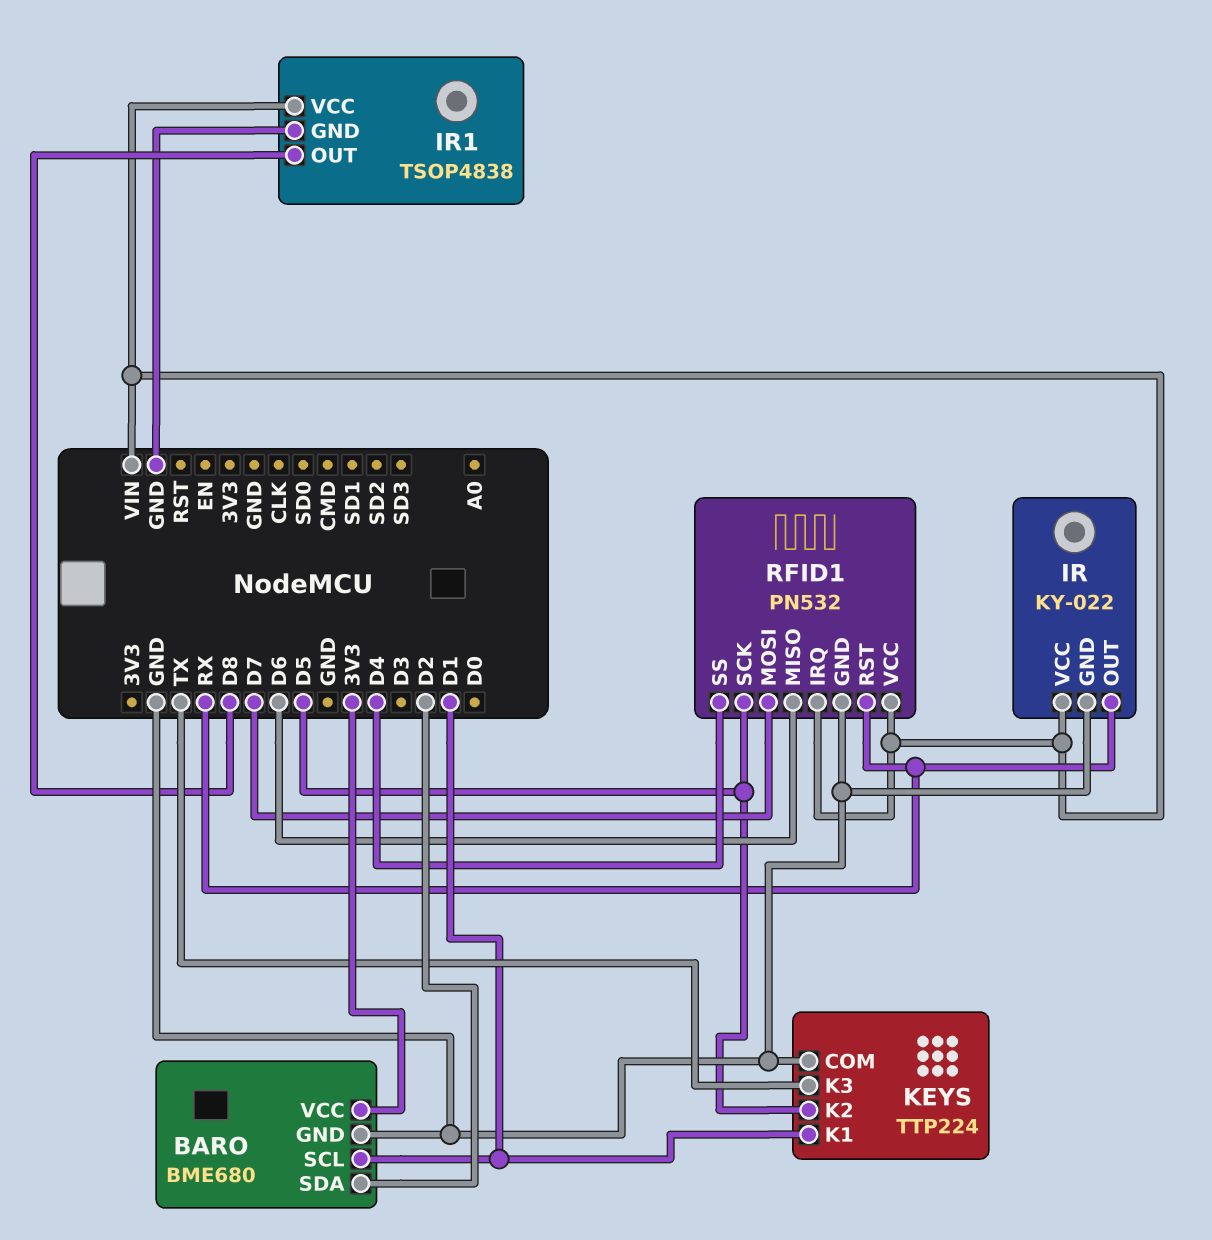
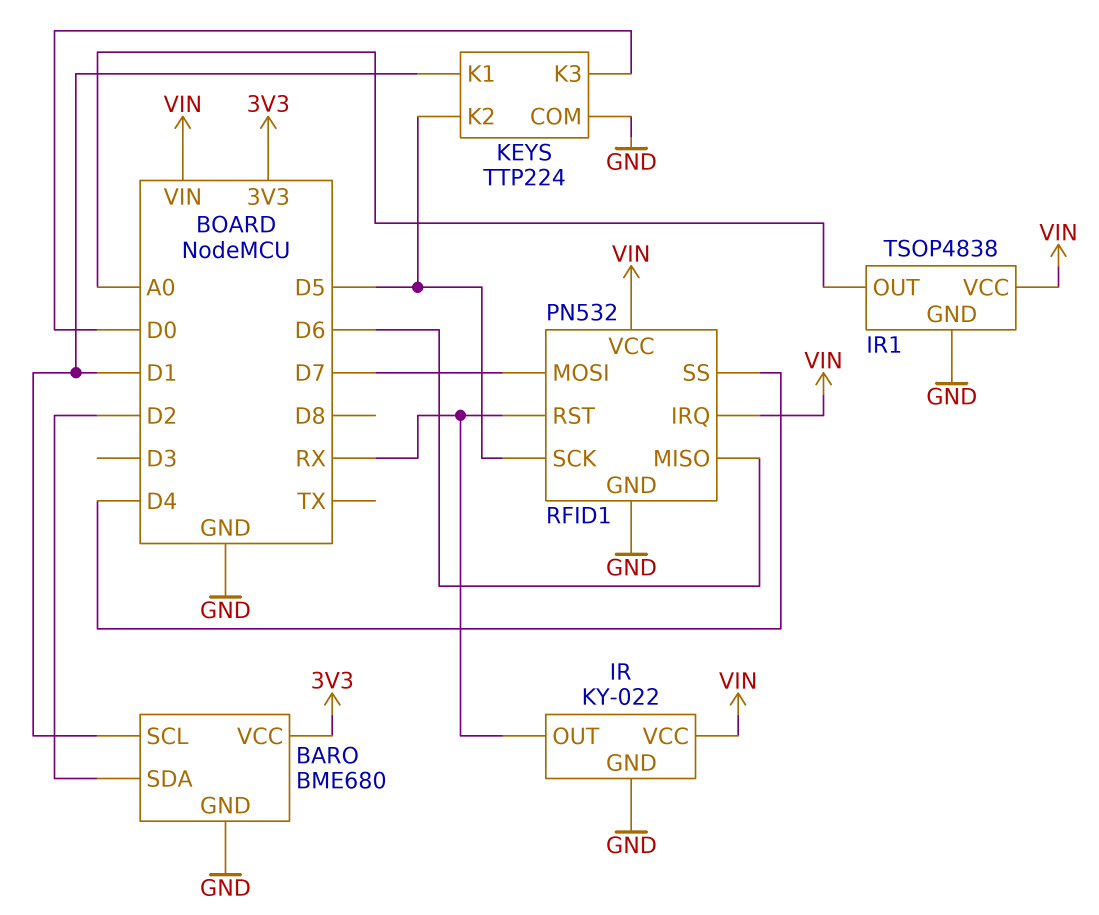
IR1 pin OUT: D8 -> A0
KEYS pin K3: TX -> D0

